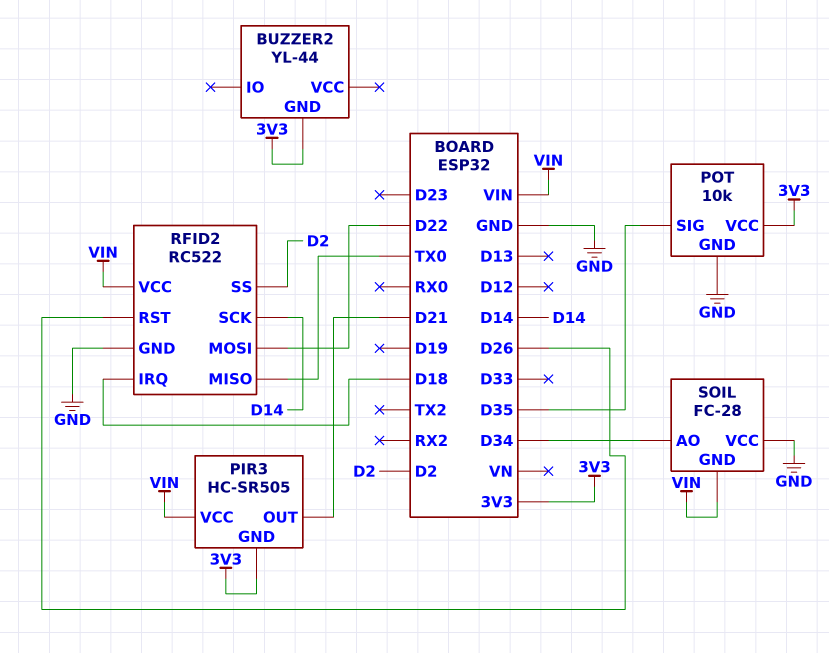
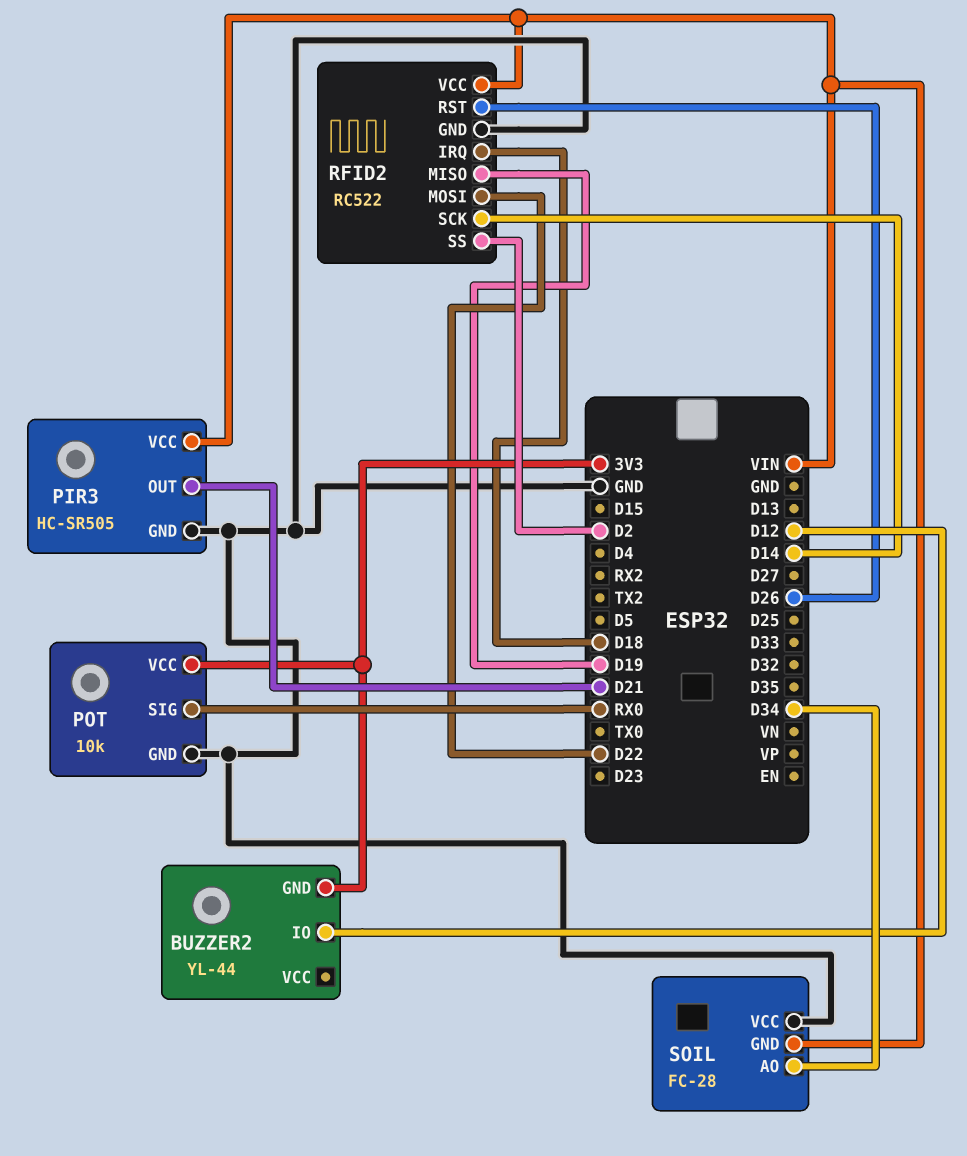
BUZZER2 pin IO: none -> D12
PIR3 pin GND: 3V3 -> GND
POT pin SIG: D35 -> RX0
RFID2 pin MISO: TX0 -> D19

